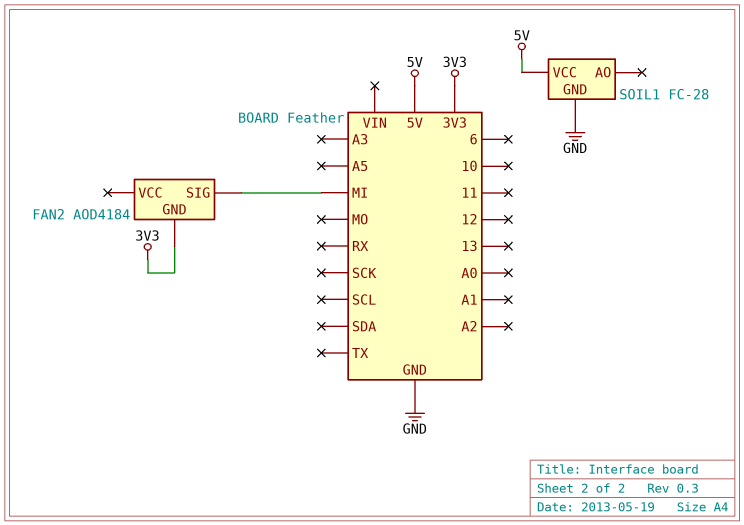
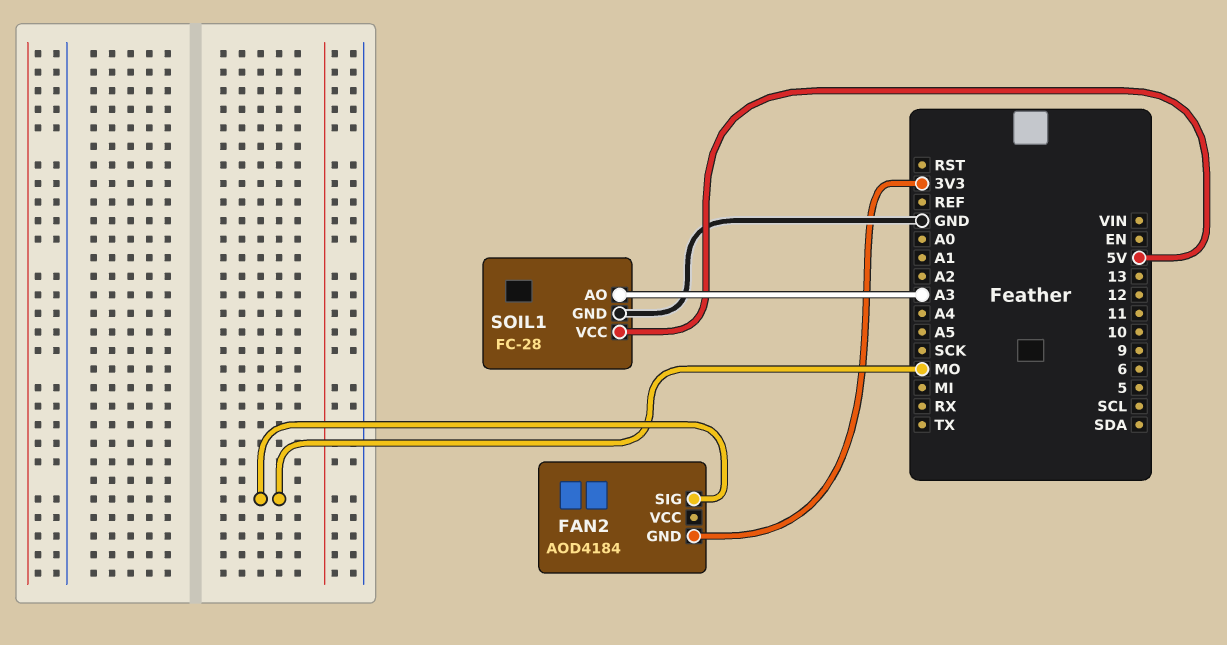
FAN2 pin SIG: MI -> MO
SOIL1 pin AO: none -> A3

